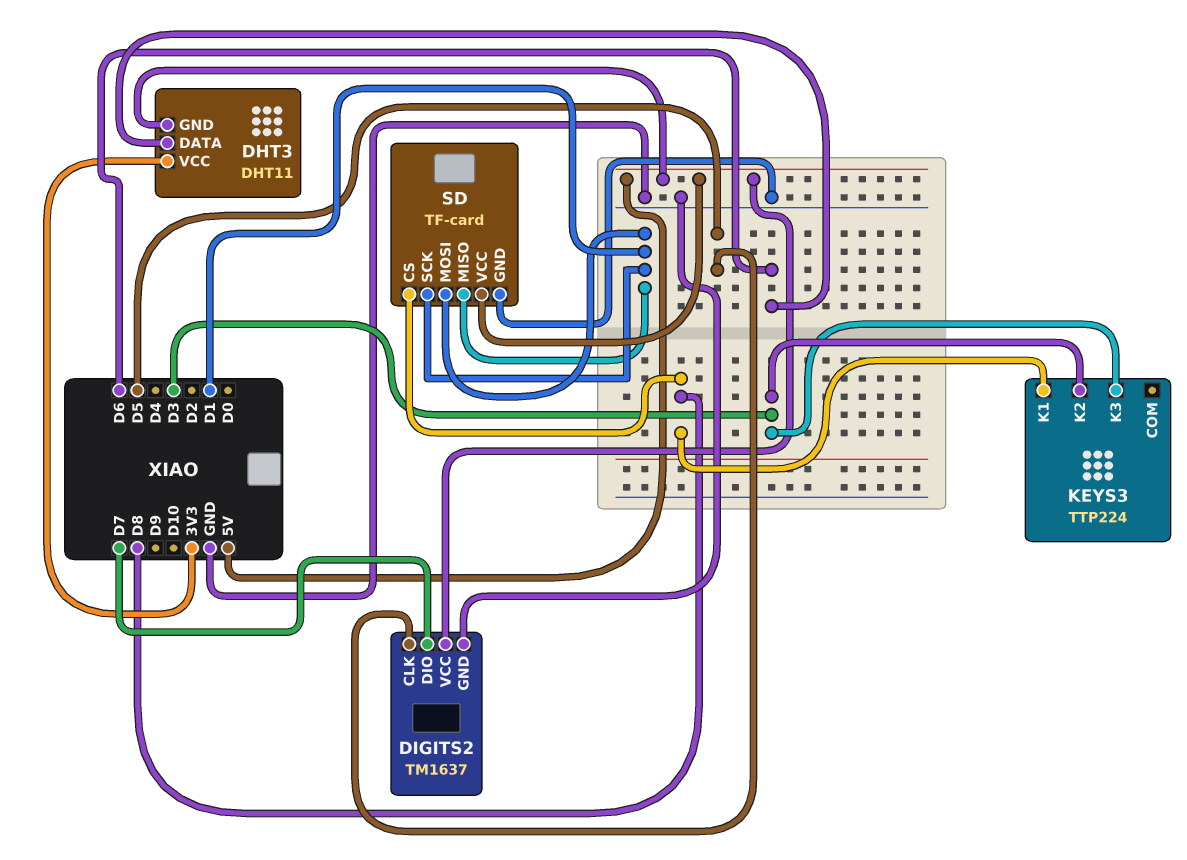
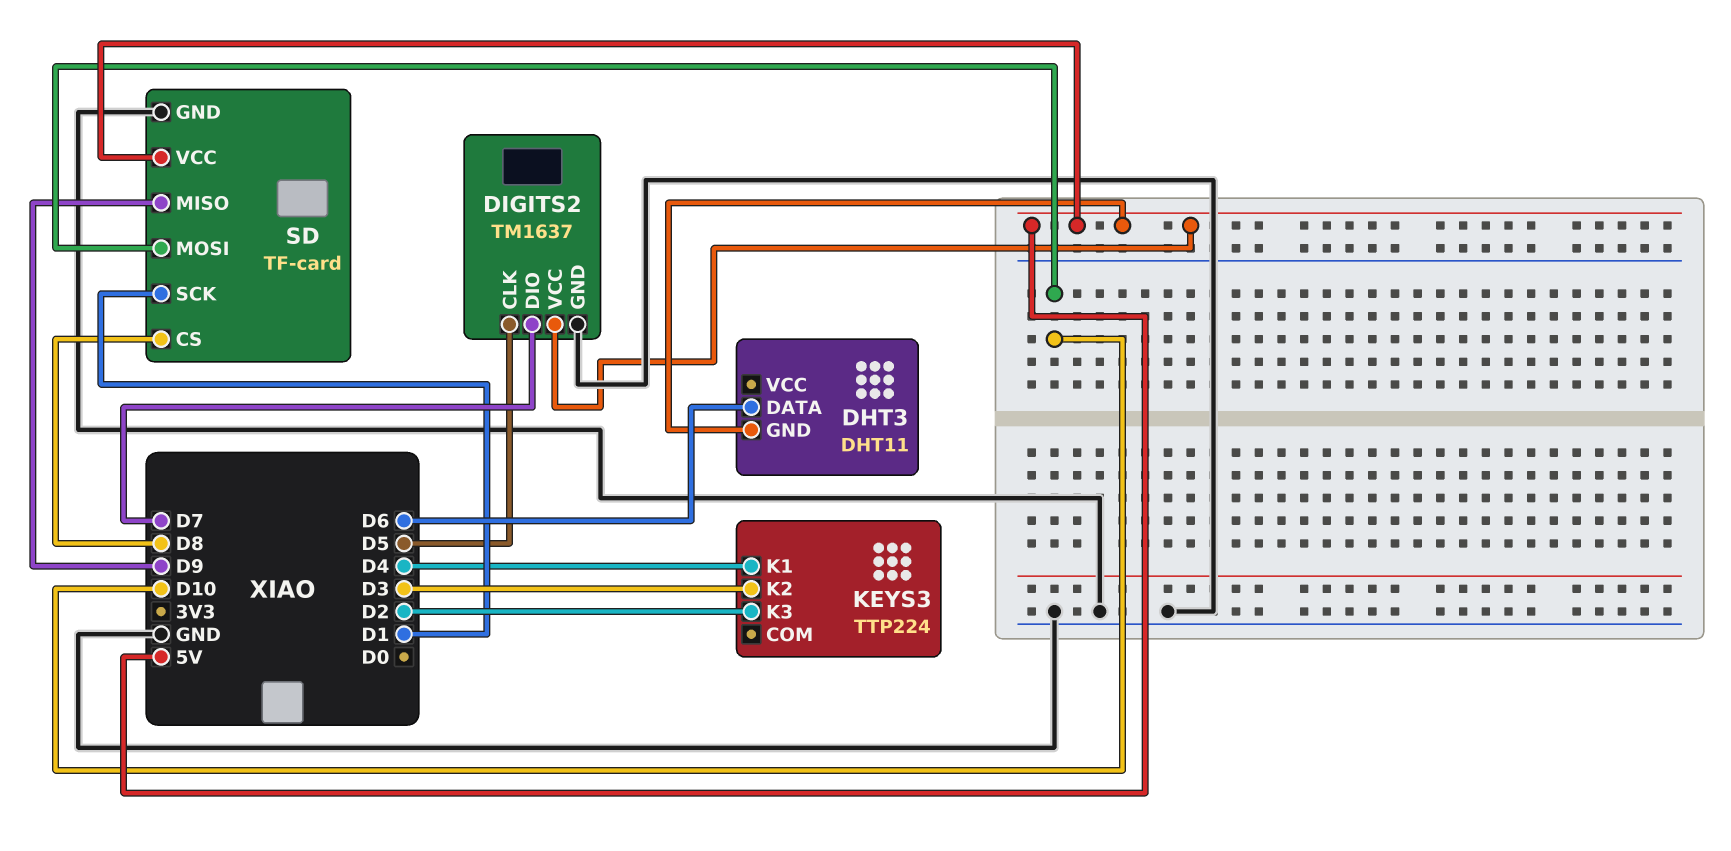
DHT3 pin VCC: 3V3 -> none
KEYS3 pin K1: D8 -> D4
KEYS3 pin K3: D3 -> D2
SD pin MISO: D1 -> D9
SD pin MOSI: D1 -> D10

